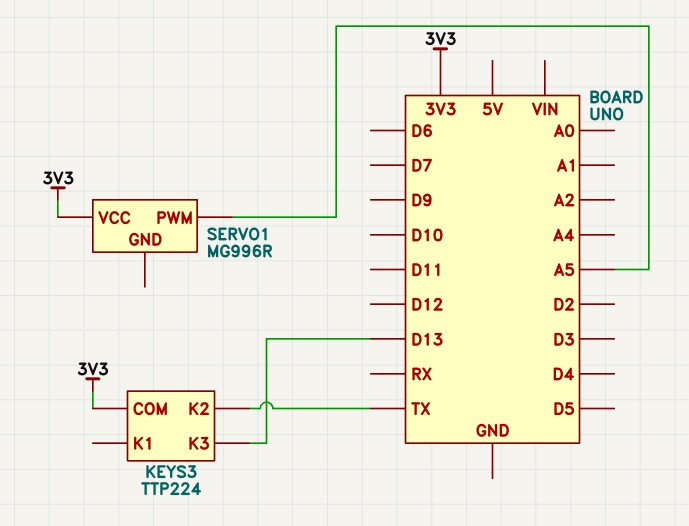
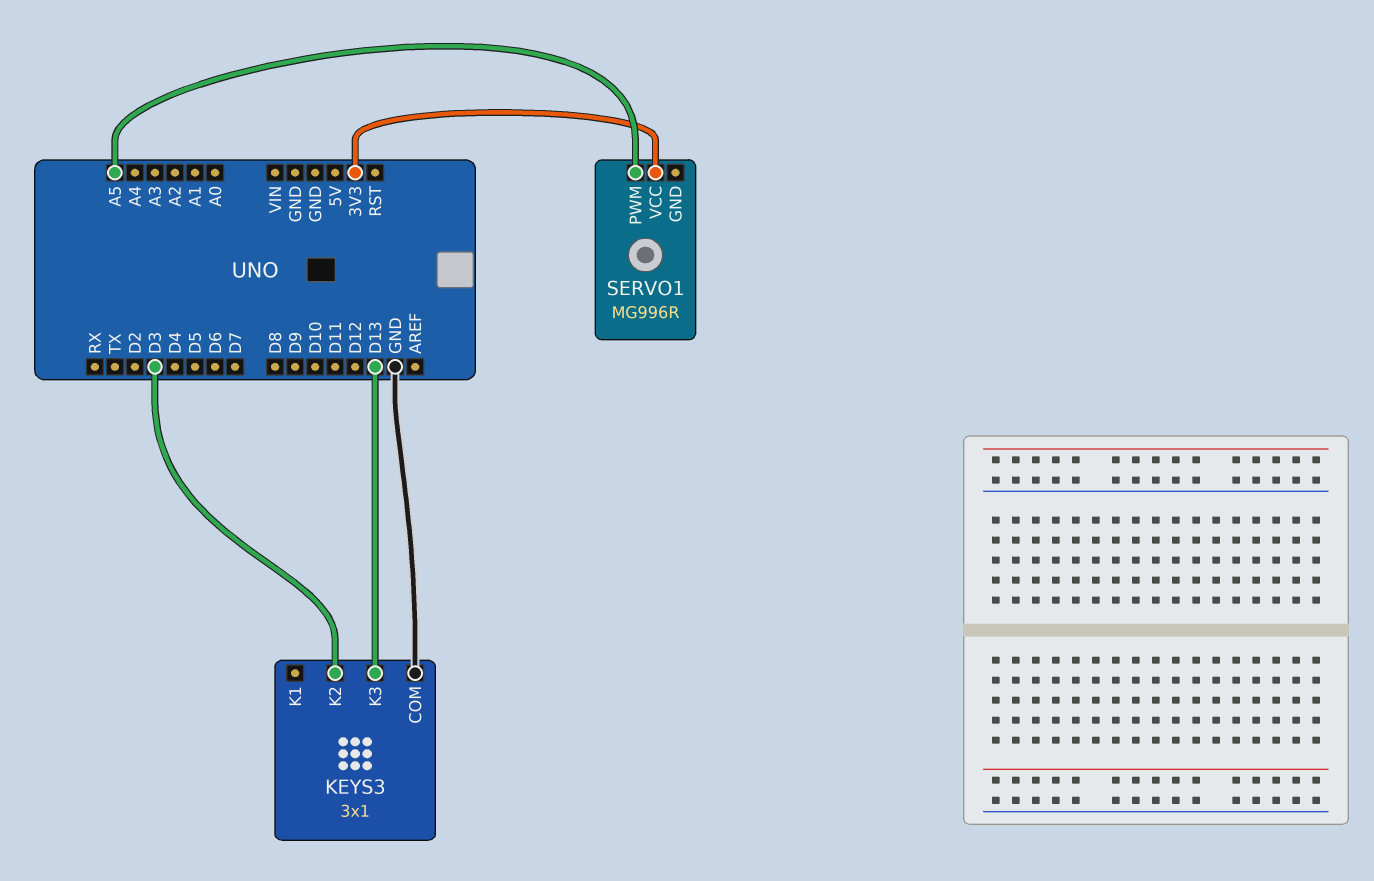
KEYS3: TTP224 -> 3x1
KEYS3 pin COM: 3V3 -> GND
KEYS3 pin K2: TX -> D3

